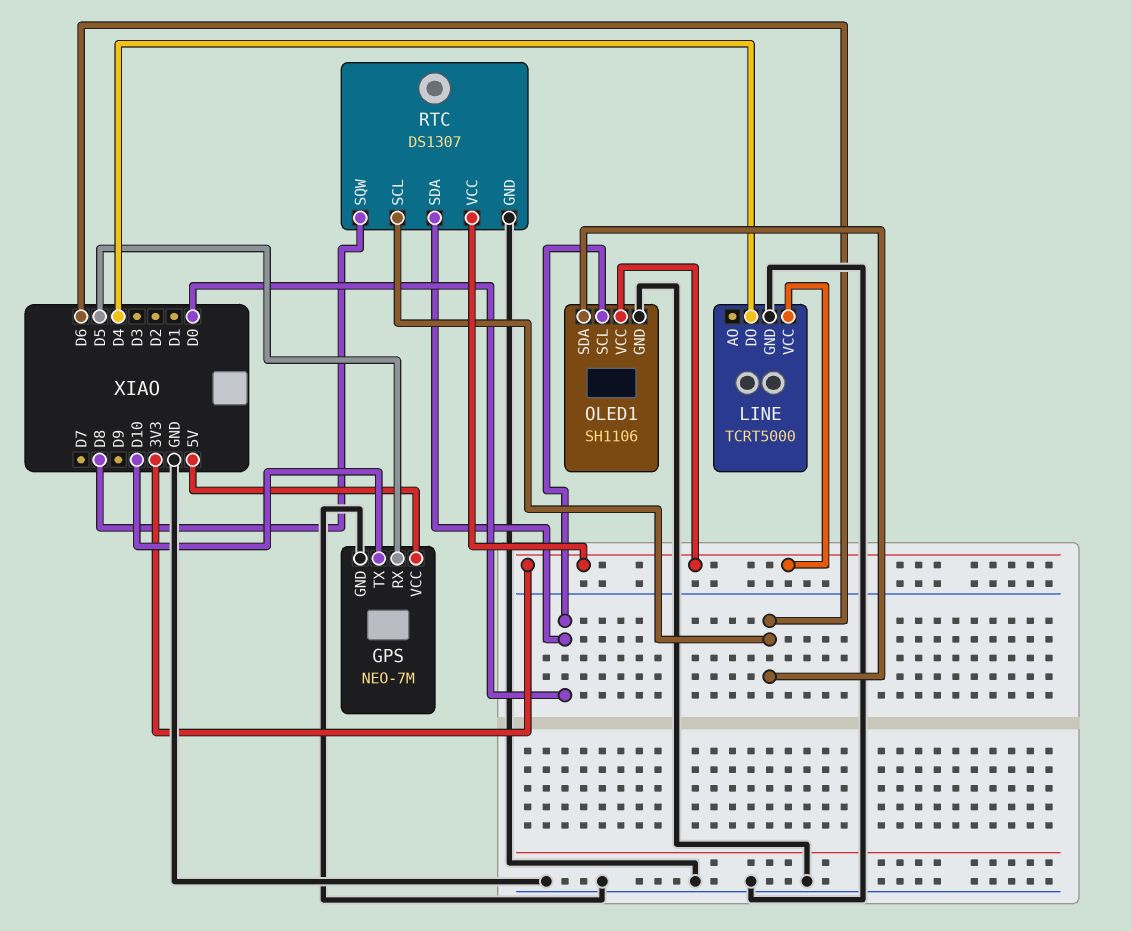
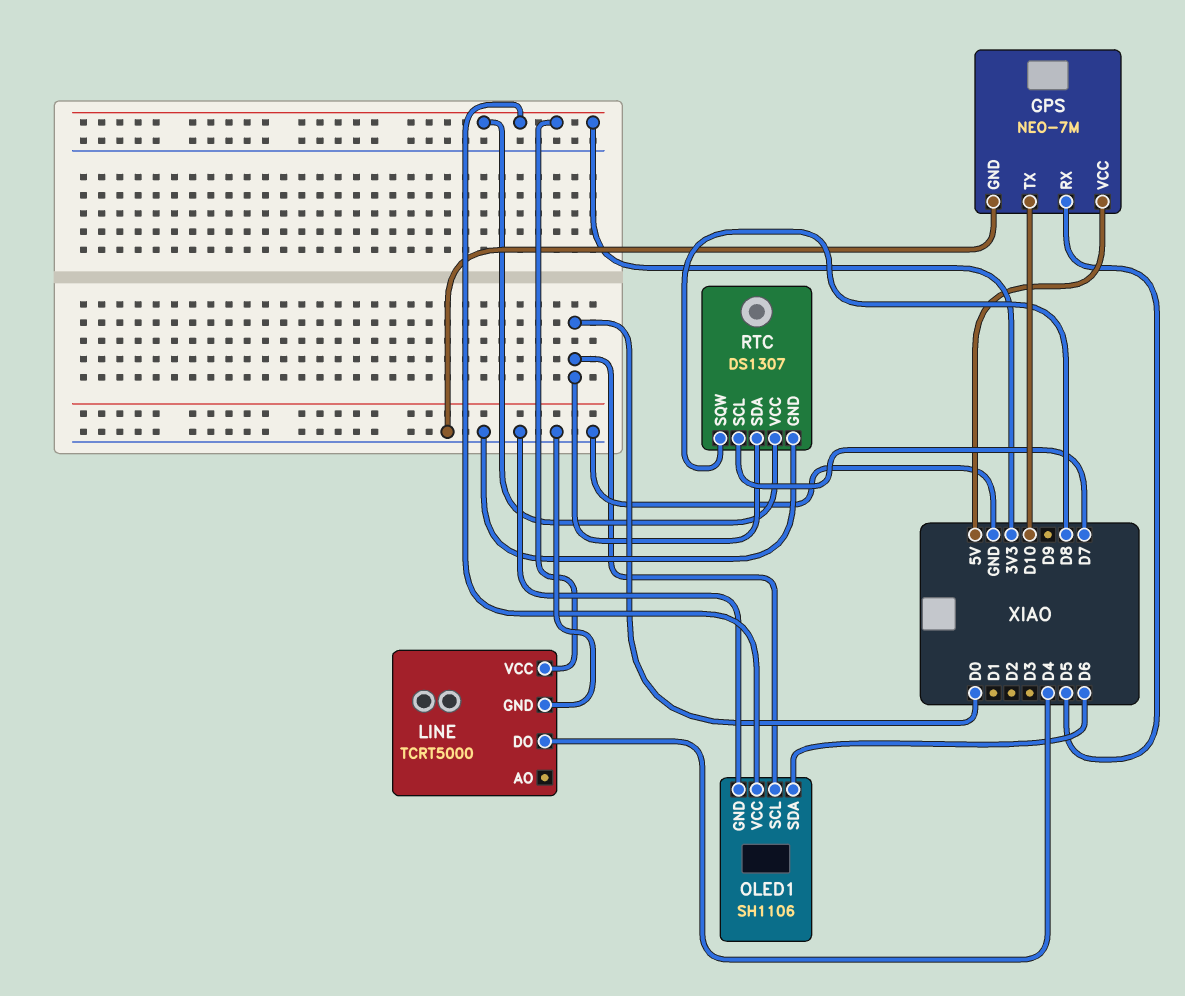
RTC pin SCL: D6 -> D7

